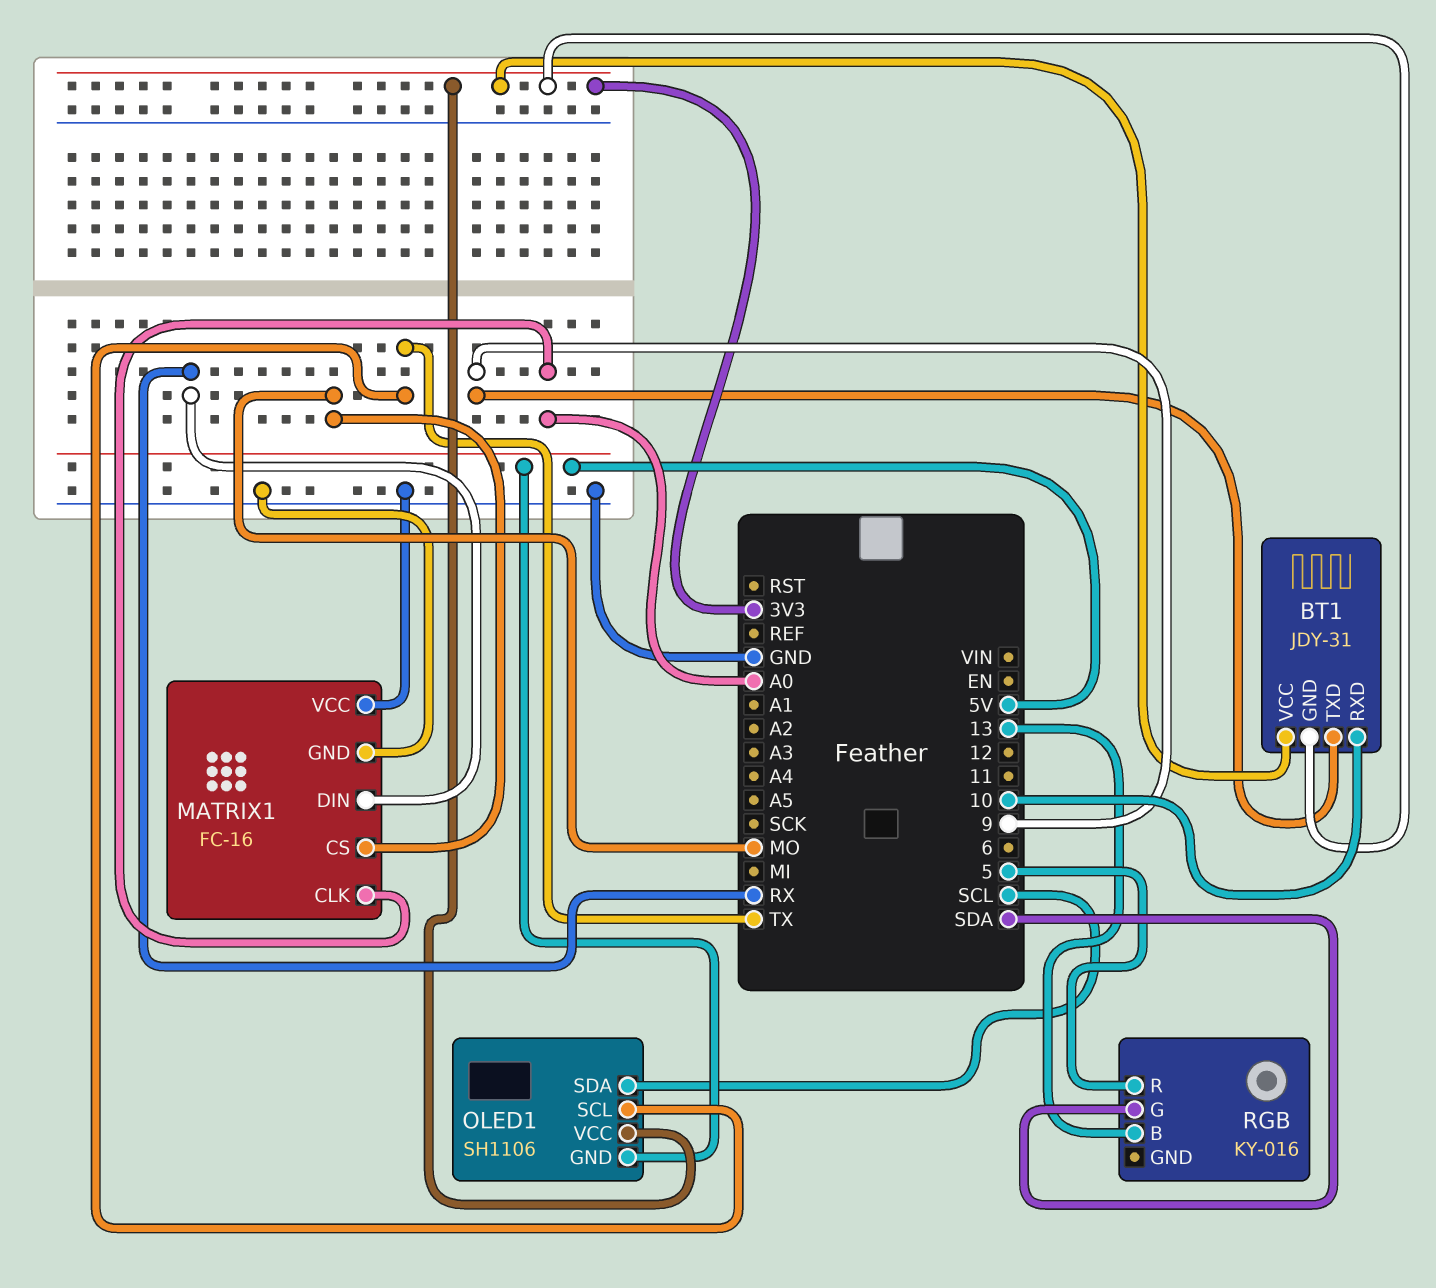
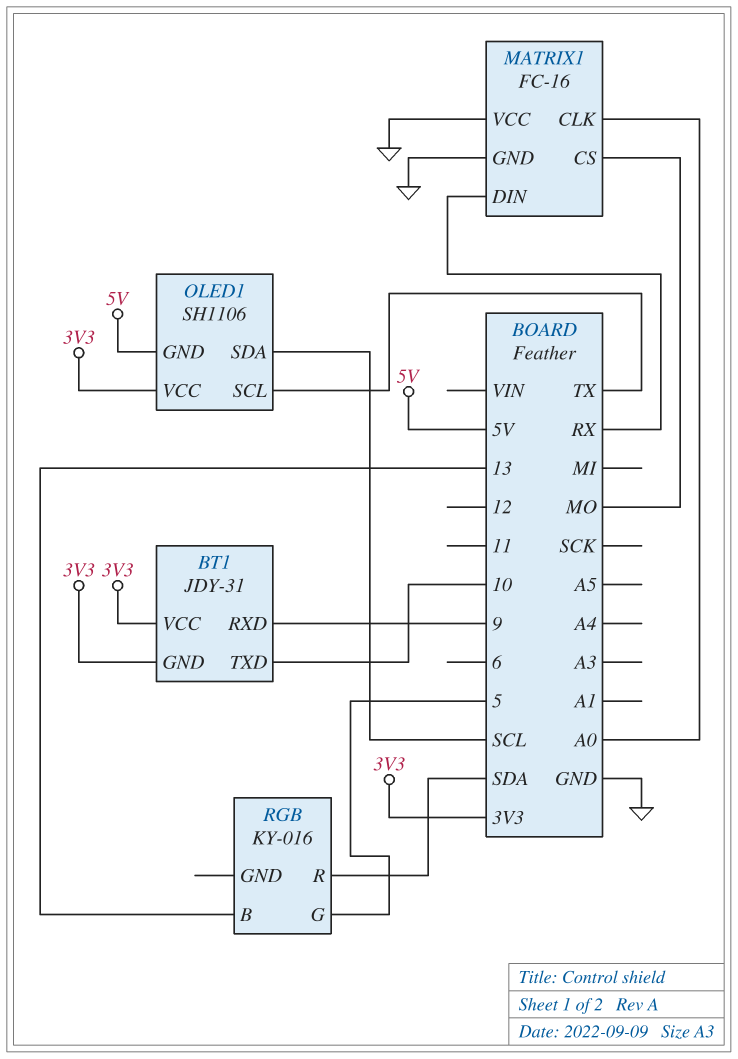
BT1 pin RXD: 10 -> 9
BT1 pin TXD: 9 -> 10
RGB pin G: SDA -> 5
RGB pin R: 5 -> SDA

